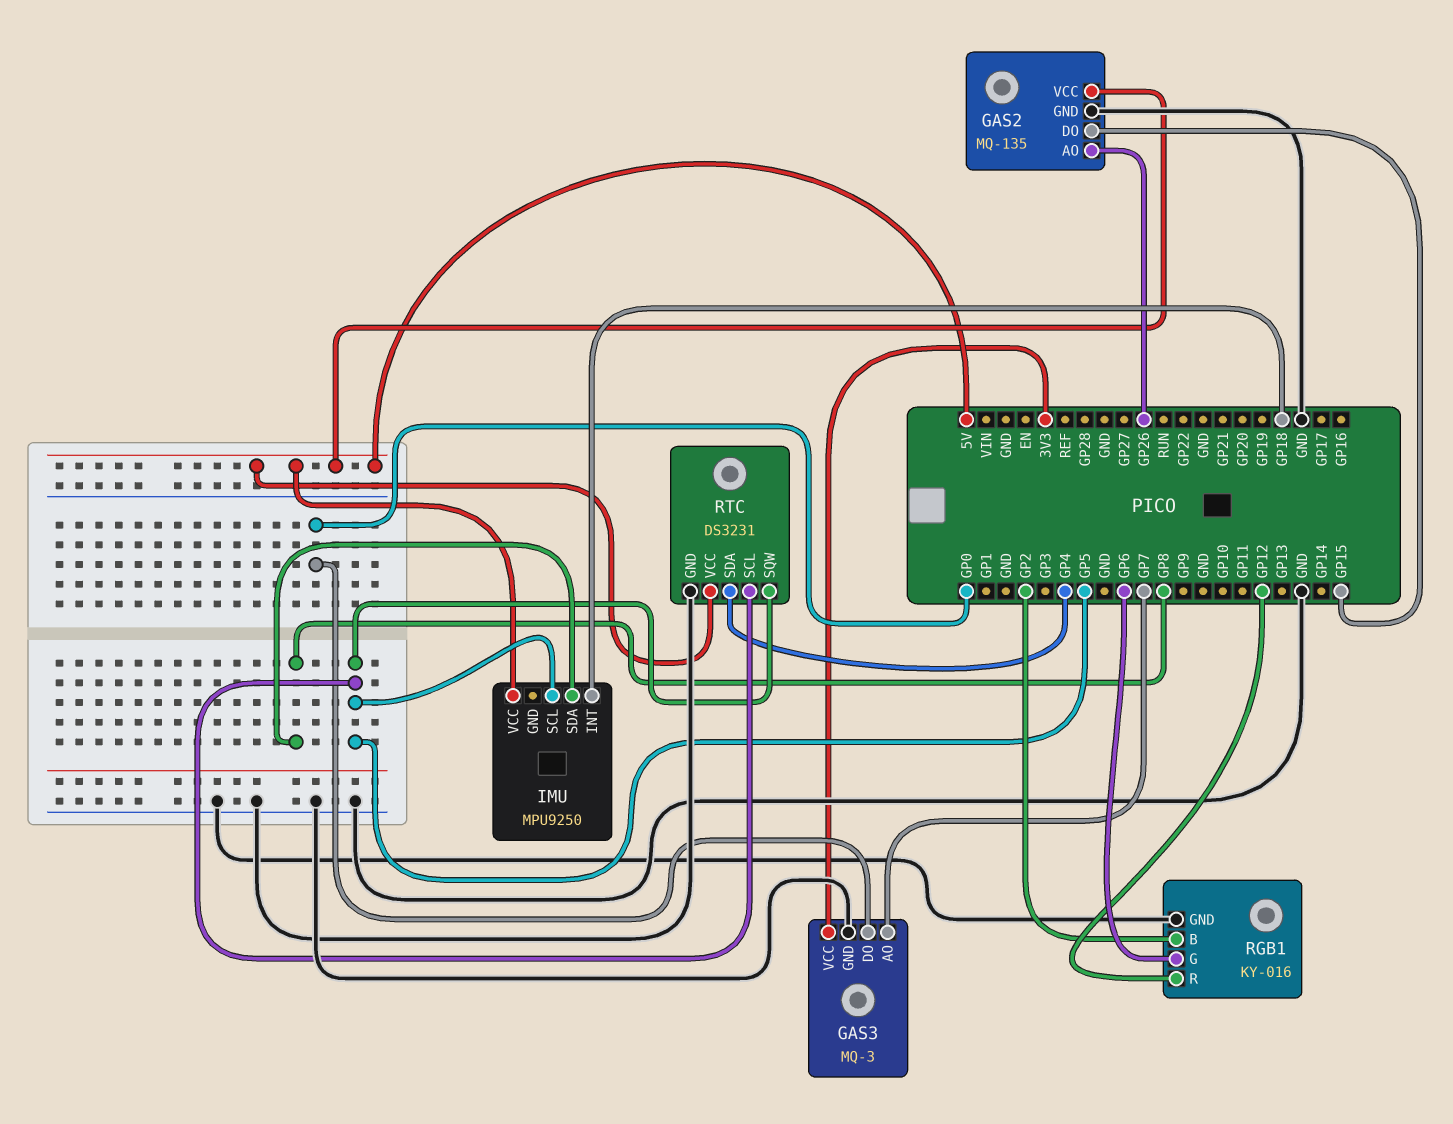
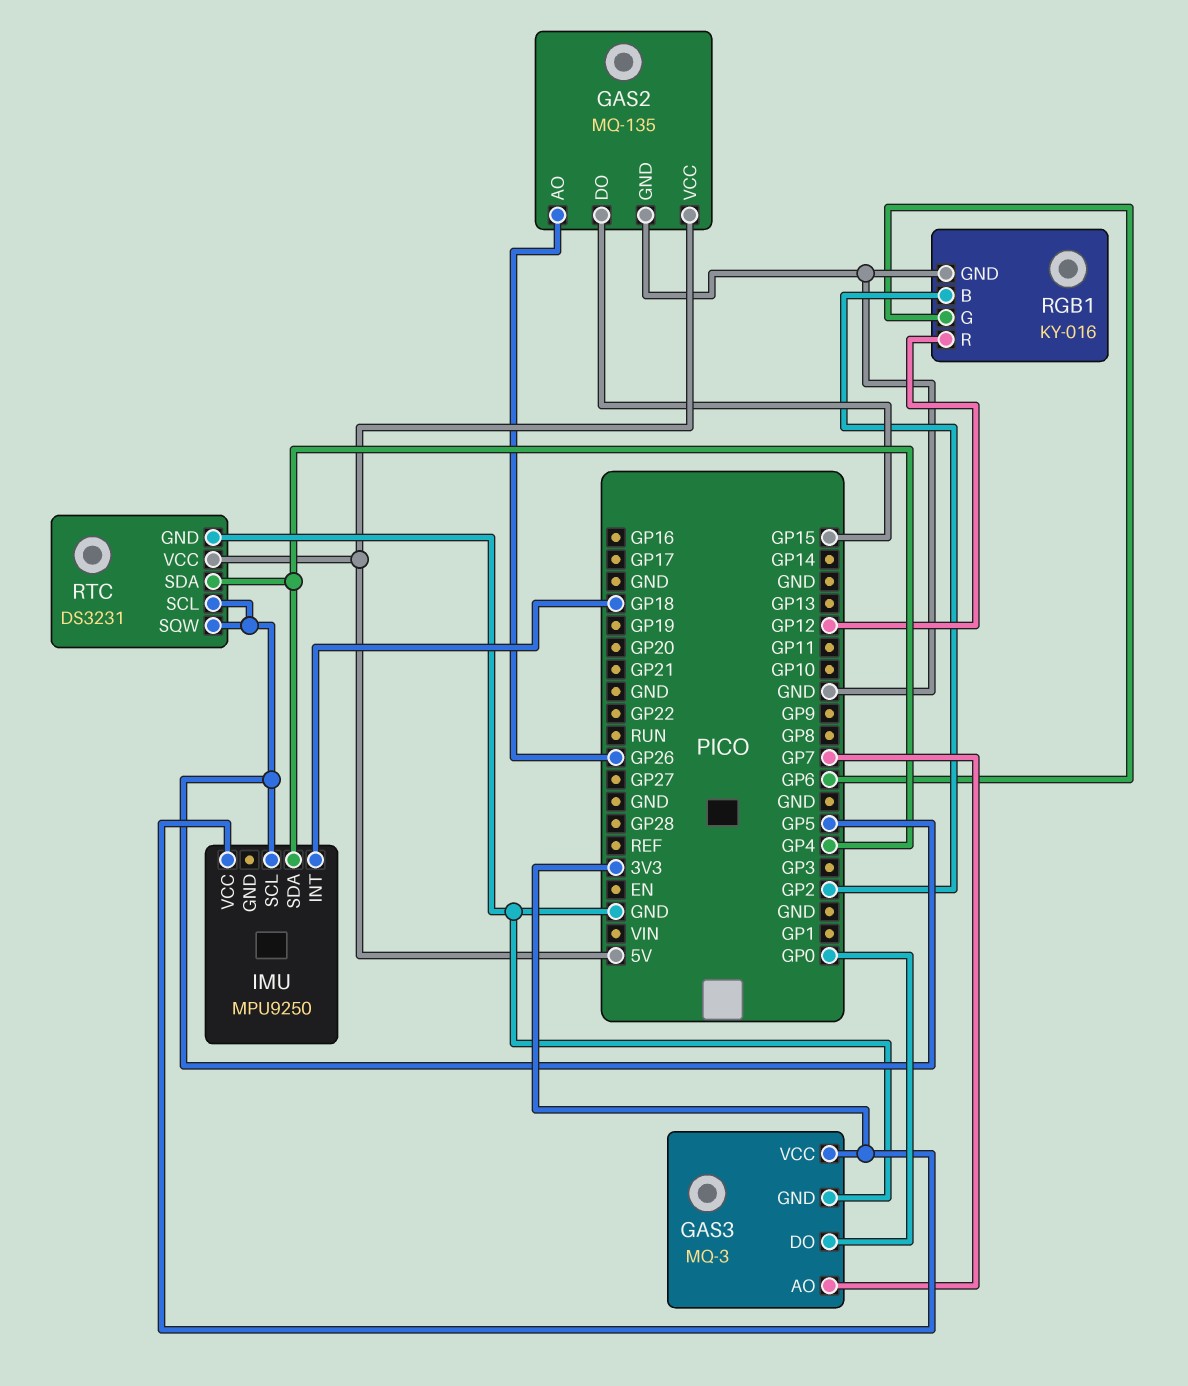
IMU pin SDA: GP8 -> GP4
IMU pin VCC: 5V -> 3V3

